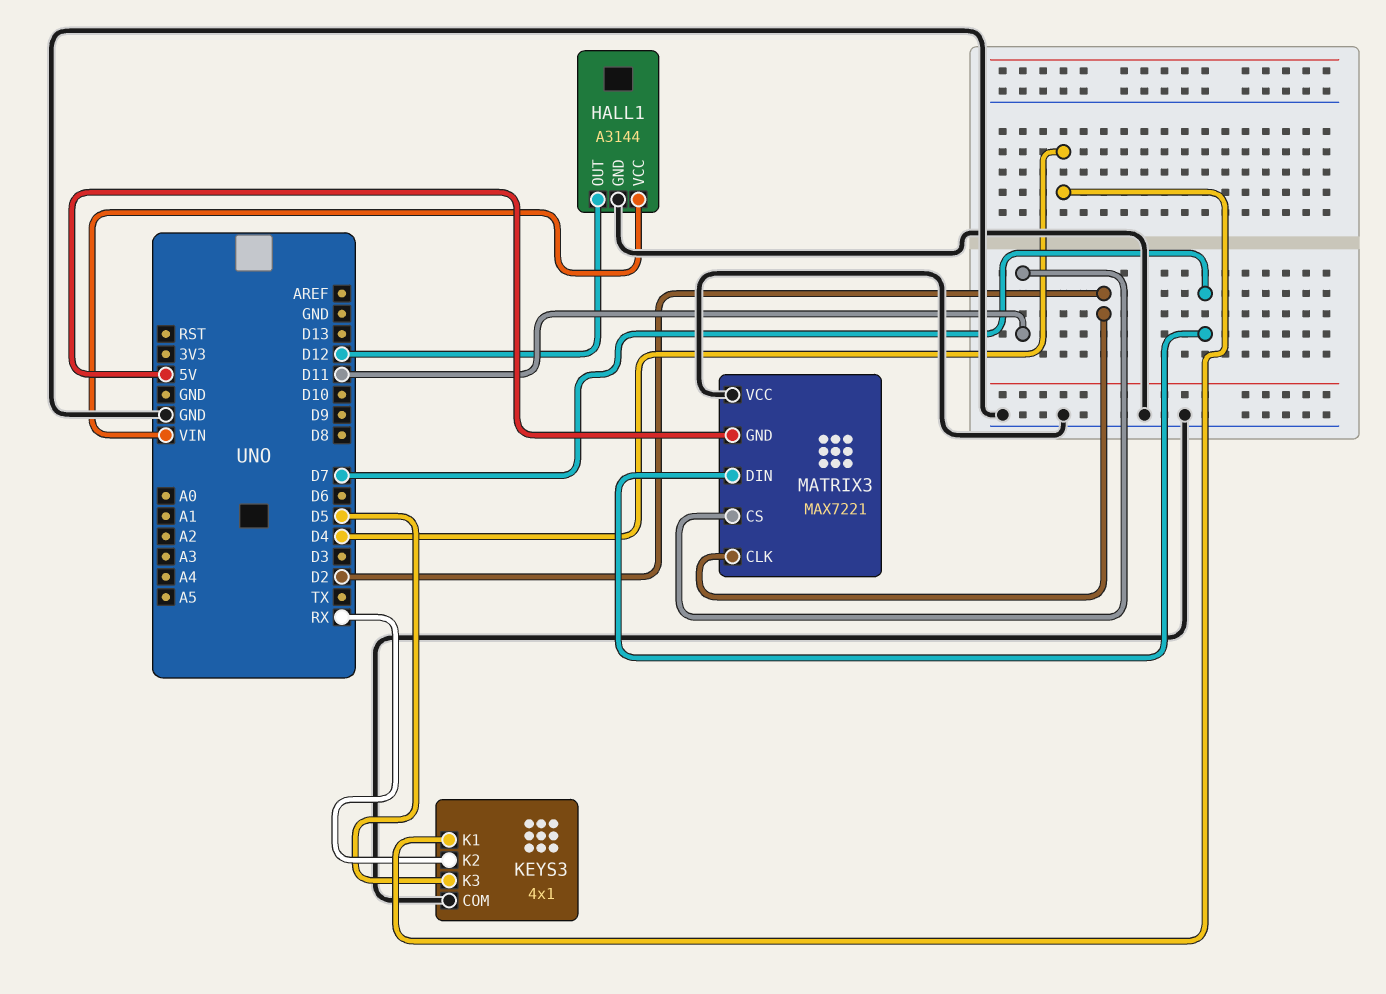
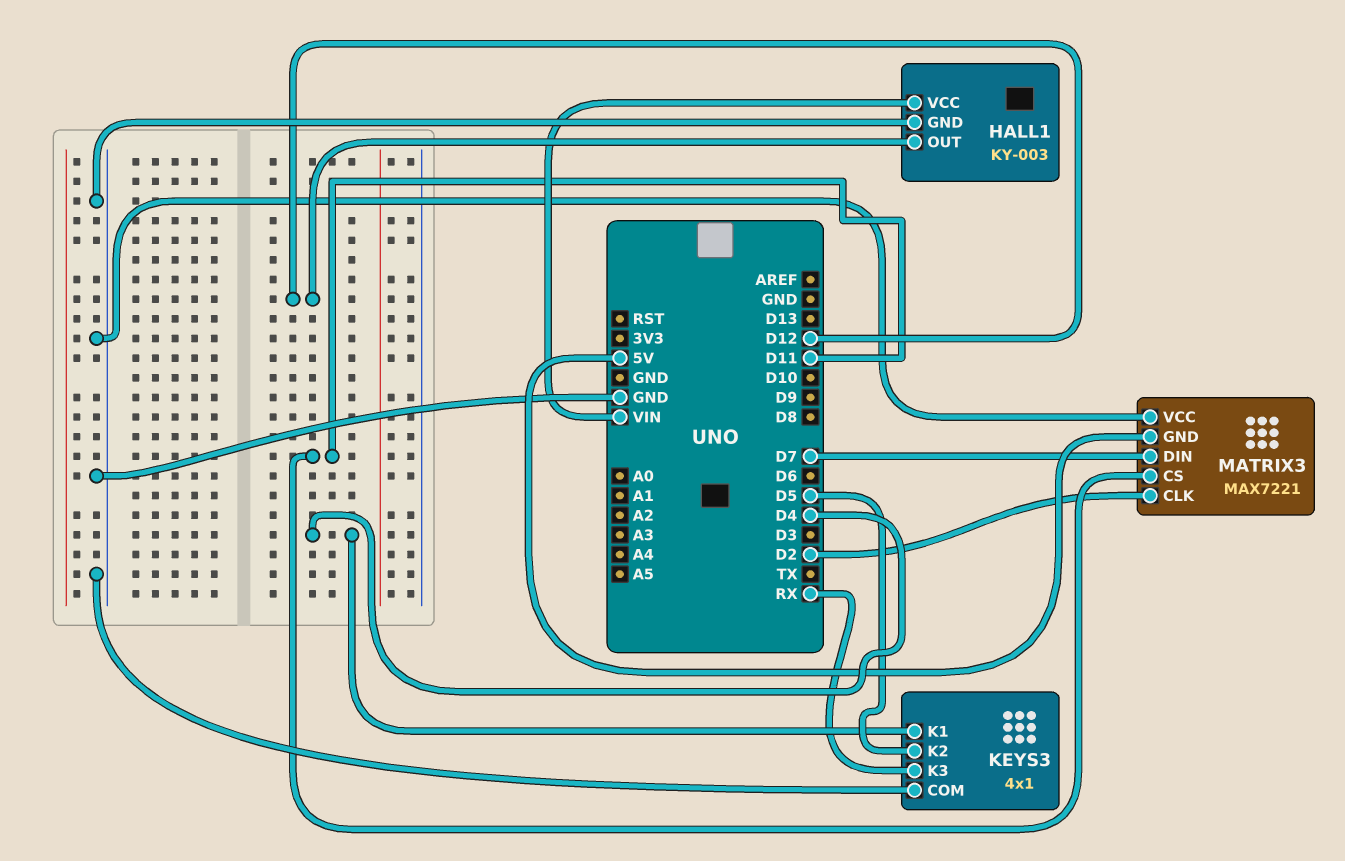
HALL1: A3144 -> KY-003
KEYS3 pin K2: RX -> D5
KEYS3 pin K3: D5 -> RX

